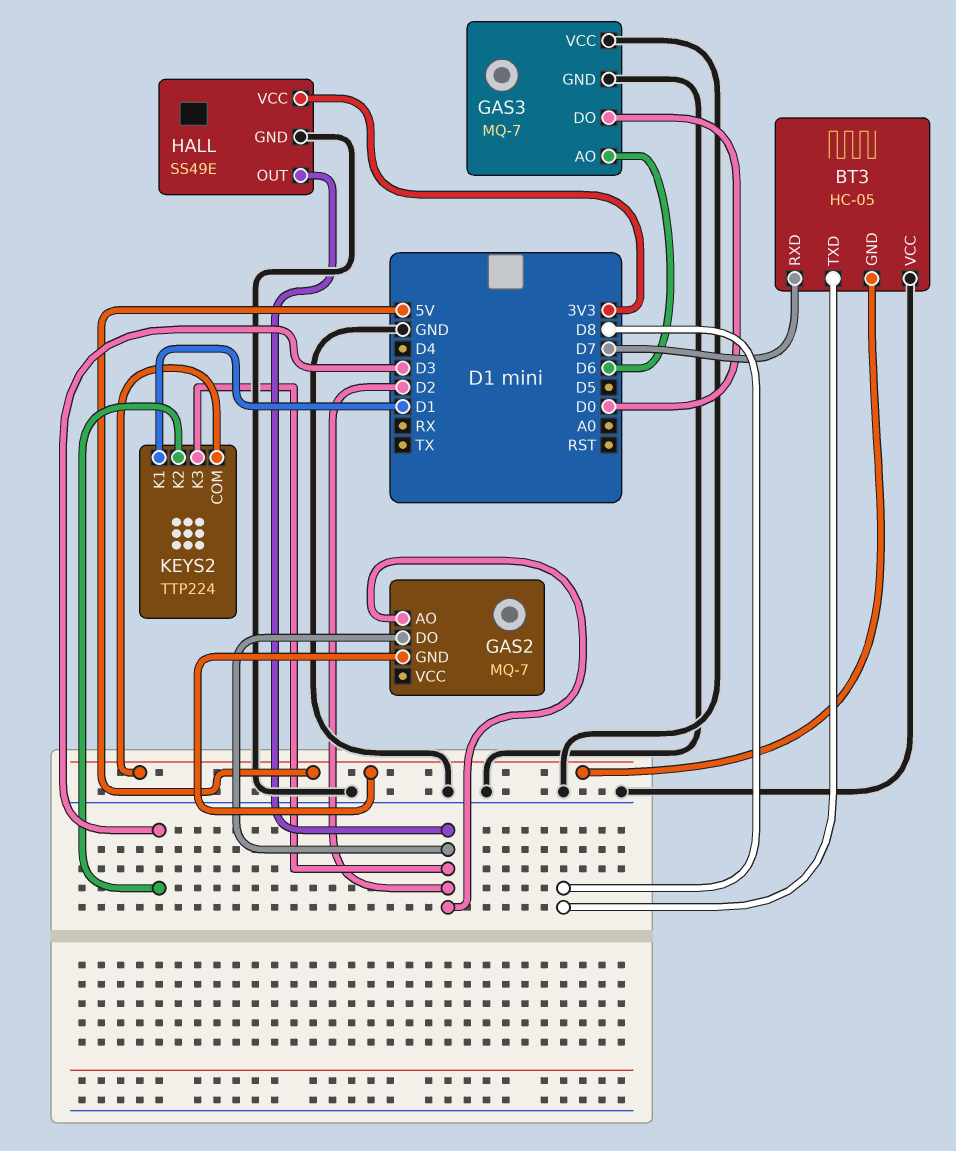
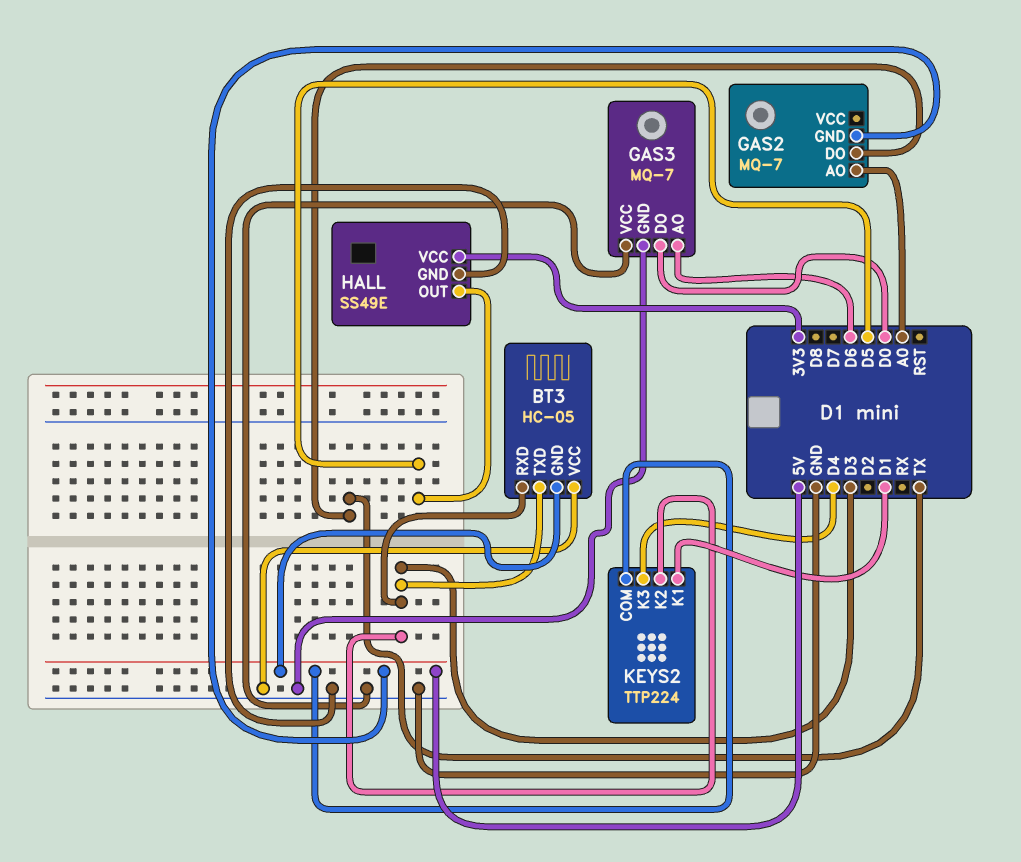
BT3 pin RXD: D7 -> D3
BT3 pin TXD: D8 -> D3
GAS2 pin AO: D2 -> A0
GAS2 pin DO: D2 -> TX
HALL pin OUT: D2 -> D5
KEYS2 pin K3: D2 -> D4

